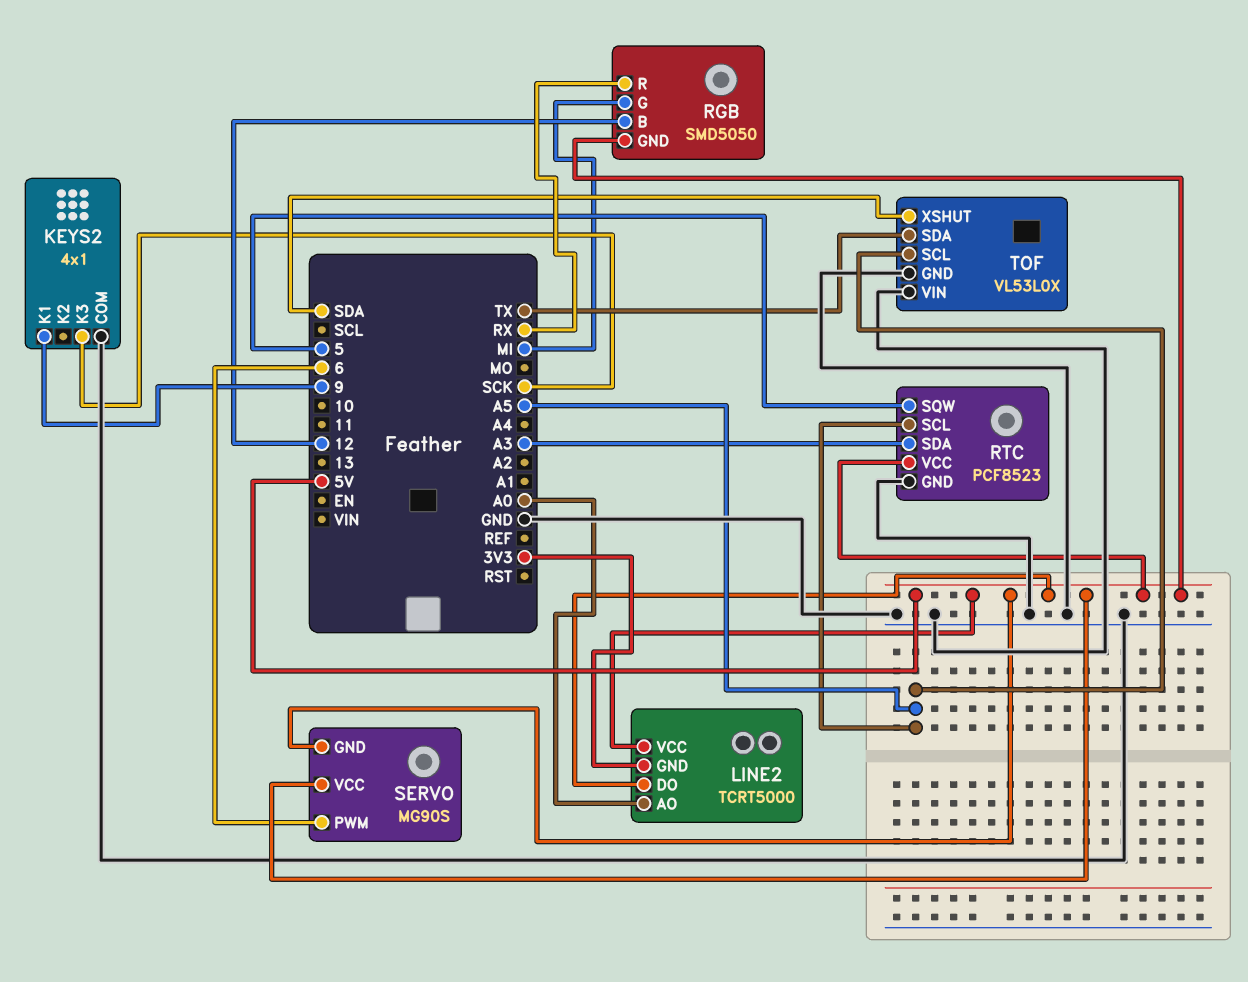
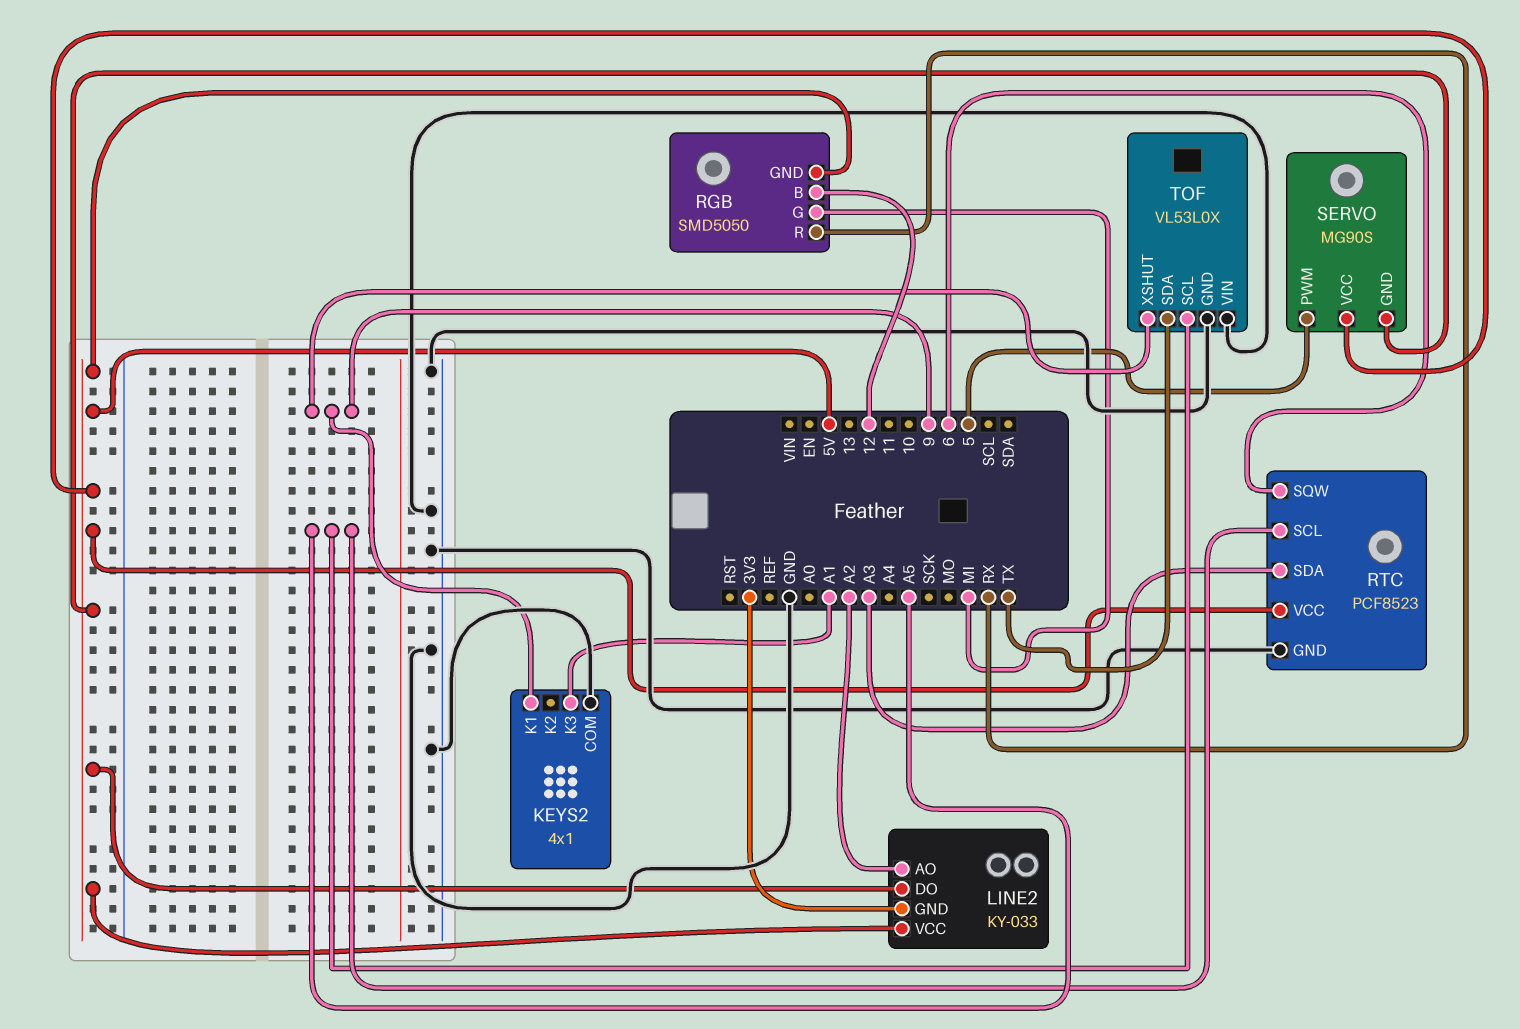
KEYS2 pin K3: SCK -> A1
LINE2: TCRT5000 -> KY-033
LINE2 pin AO: A0 -> A2
RTC pin SQW: 5 -> 6
SERVO pin PWM: 6 -> 5
TOF pin XSHUT: SDA -> 9

